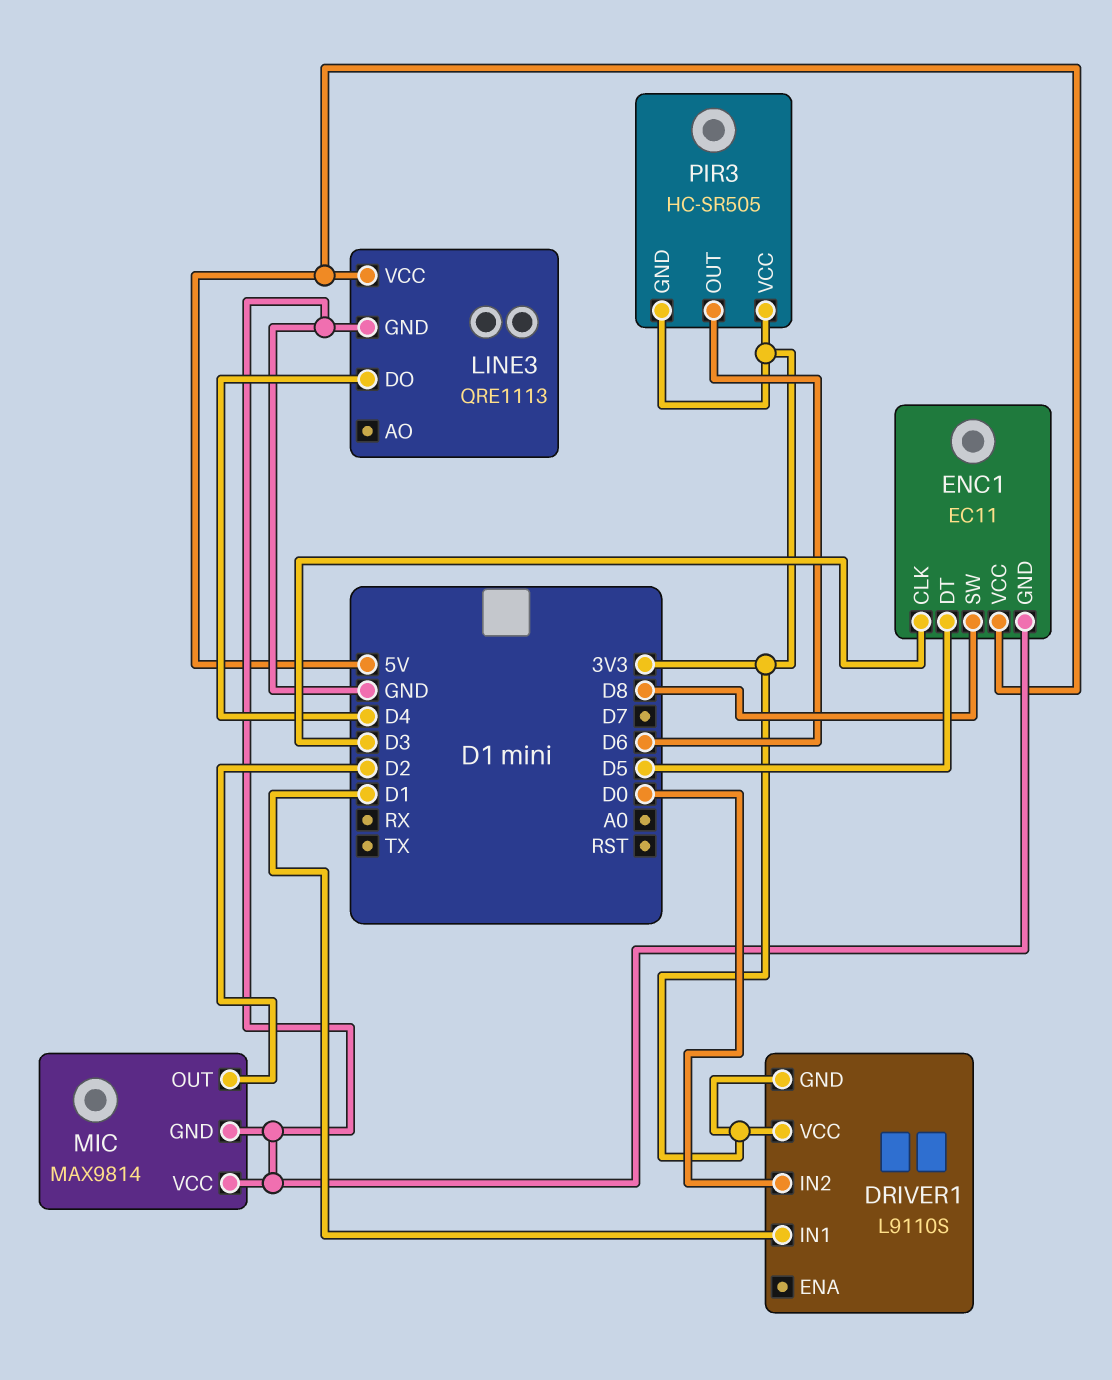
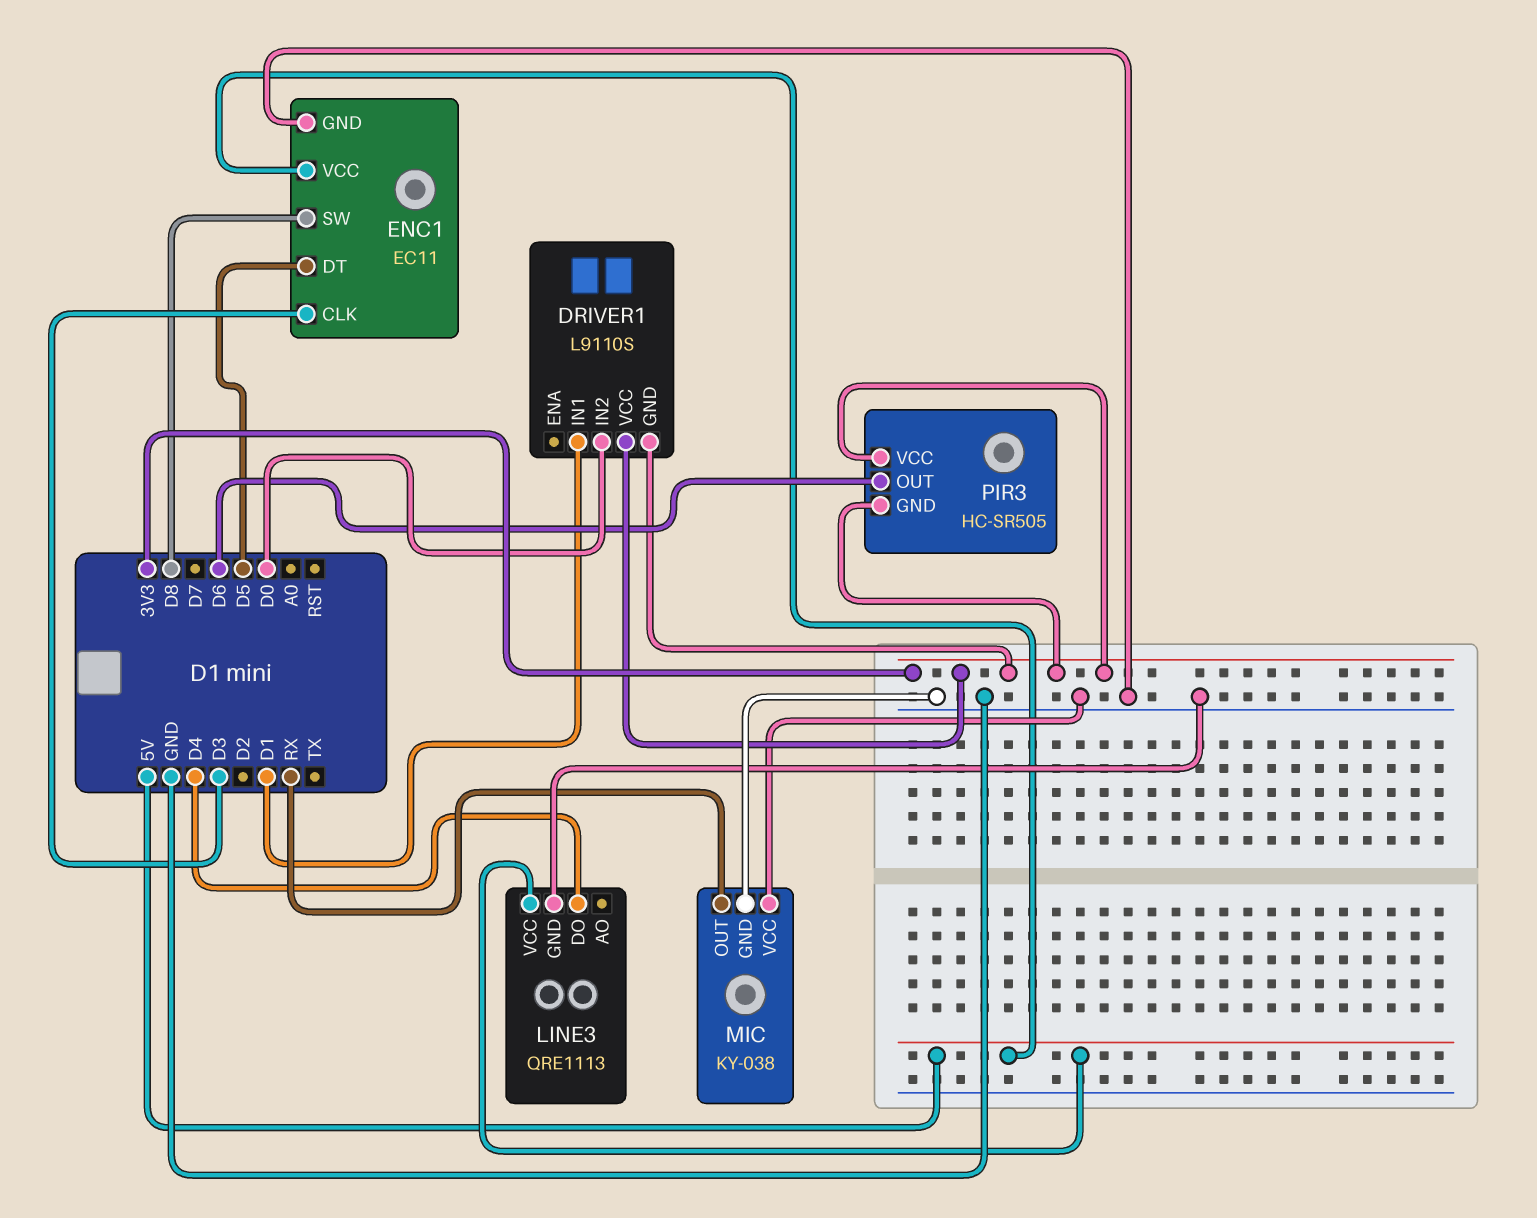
MIC: MAX9814 -> KY-038
MIC pin OUT: D2 -> RX

